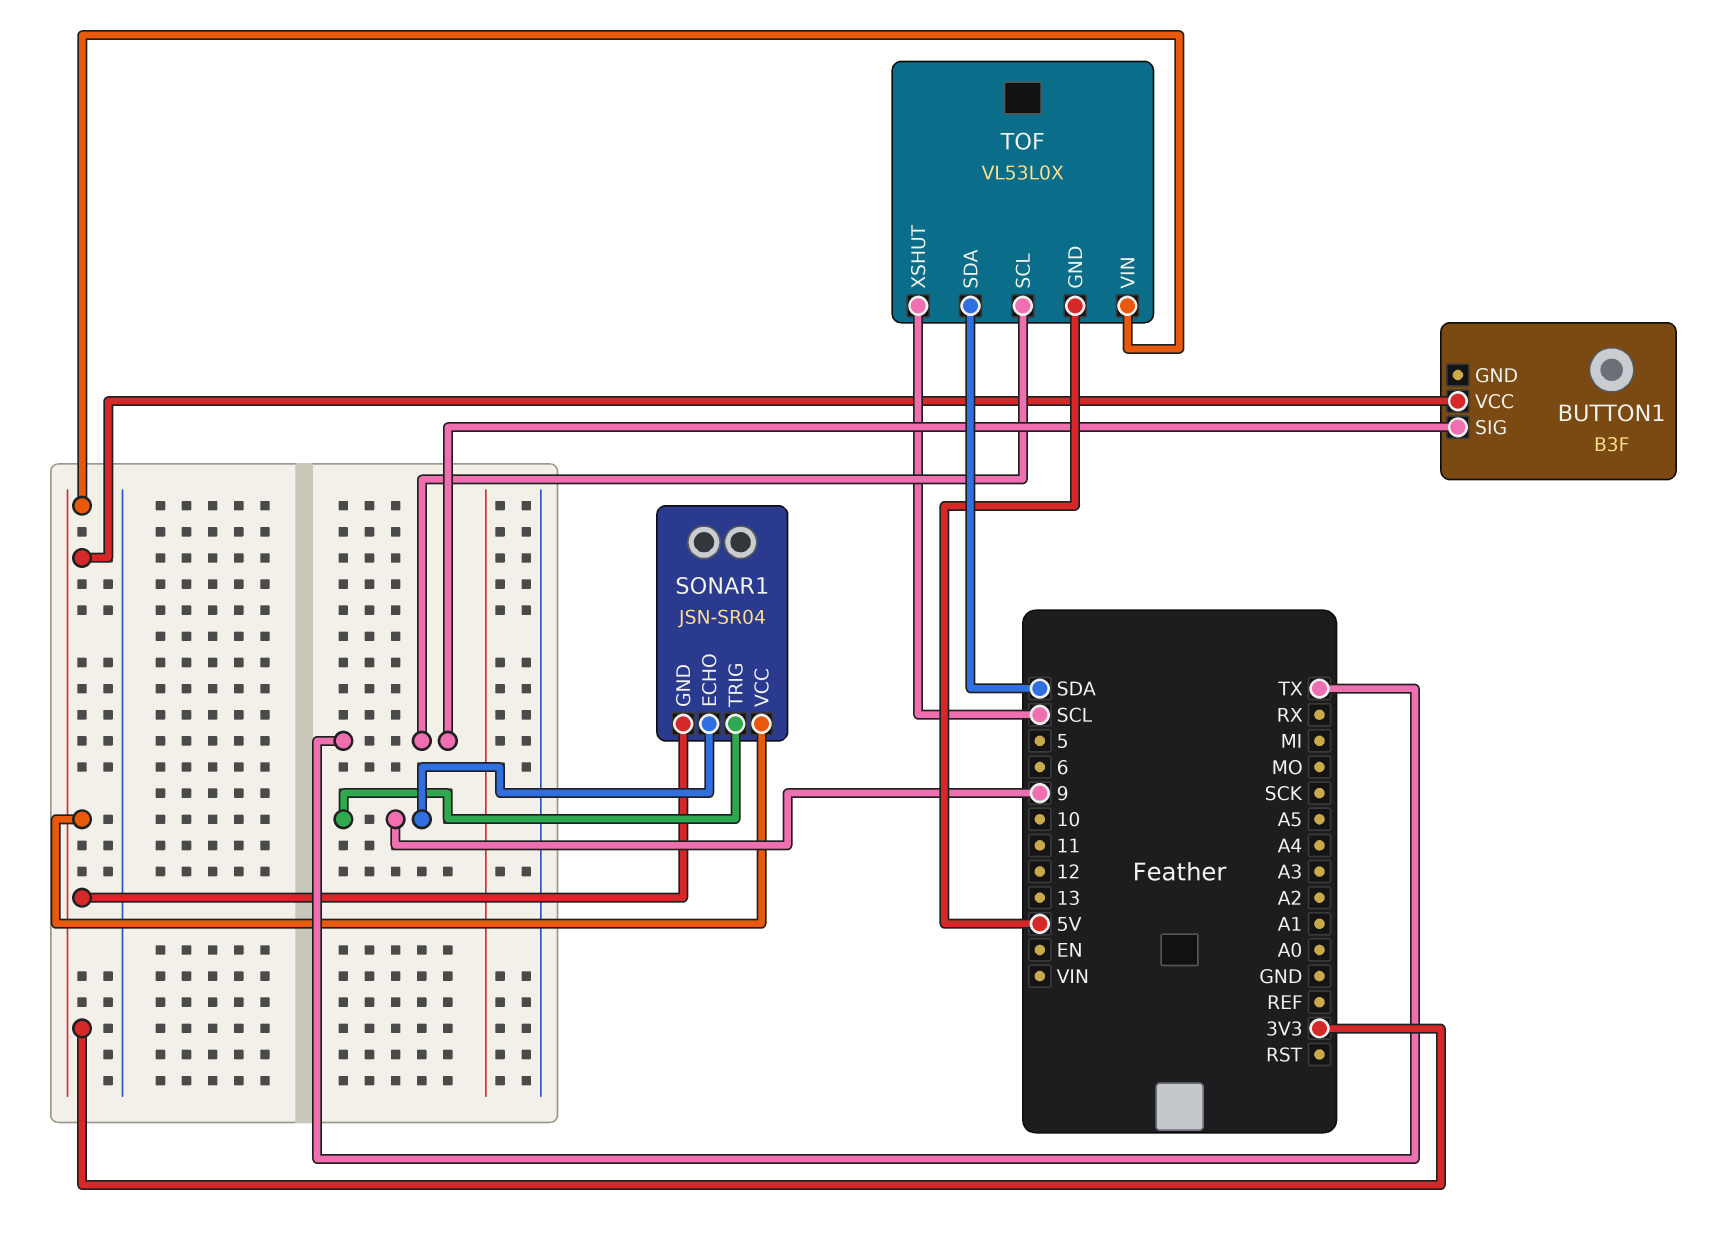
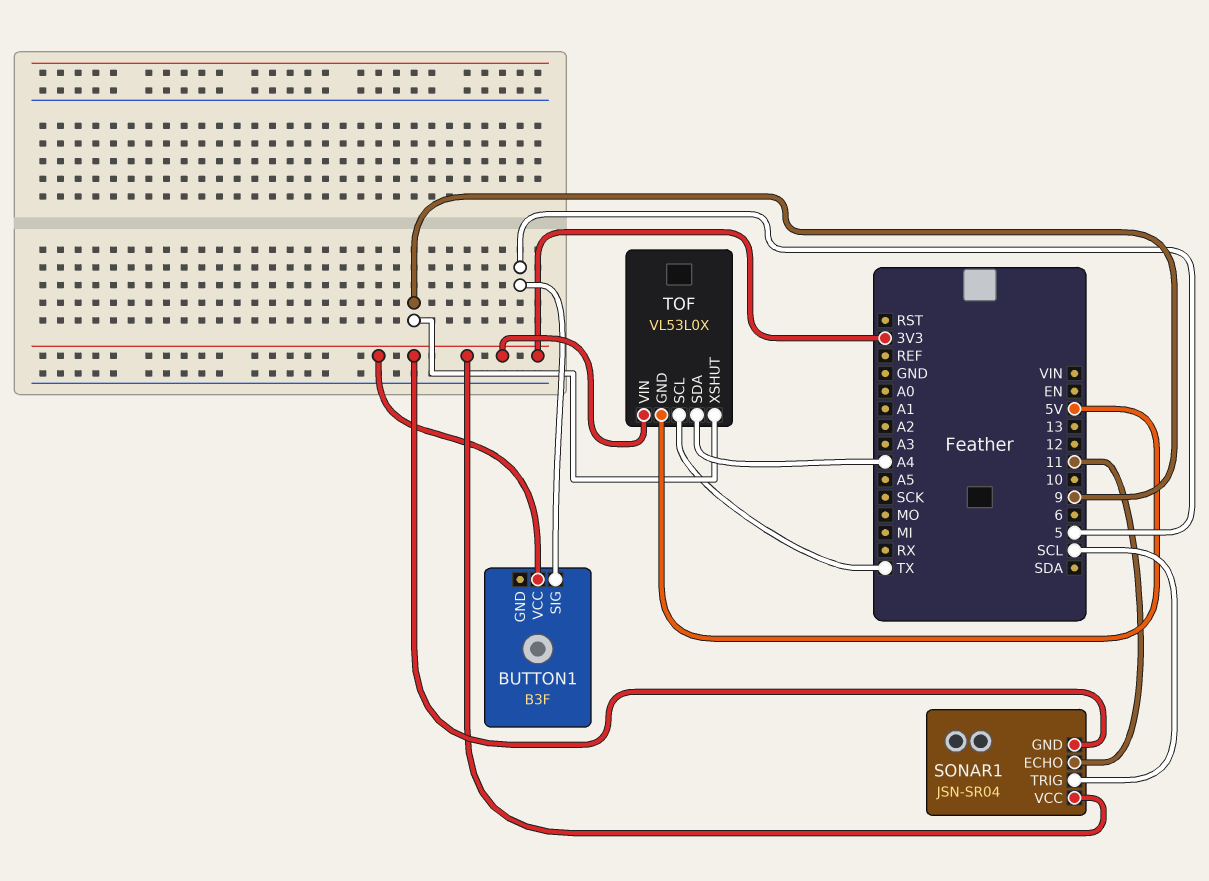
BUTTON1 pin SIG: TX -> 5
SONAR1 pin ECHO: 9 -> 11
SONAR1 pin TRIG: 9 -> SCL
TOF pin SDA: SDA -> A4
TOF pin XSHUT: SCL -> 9

